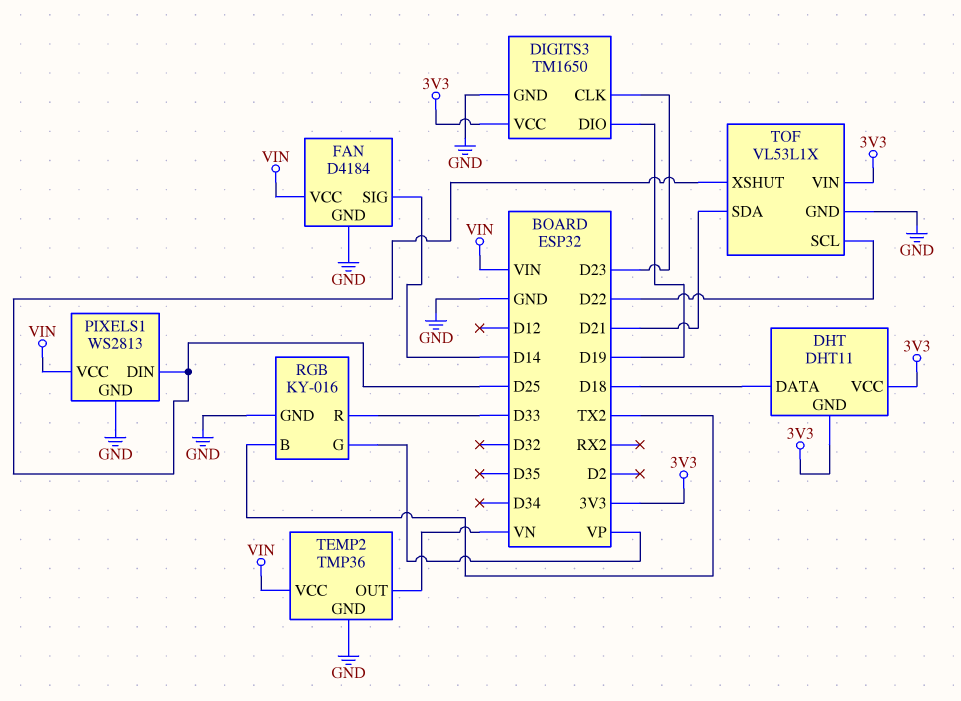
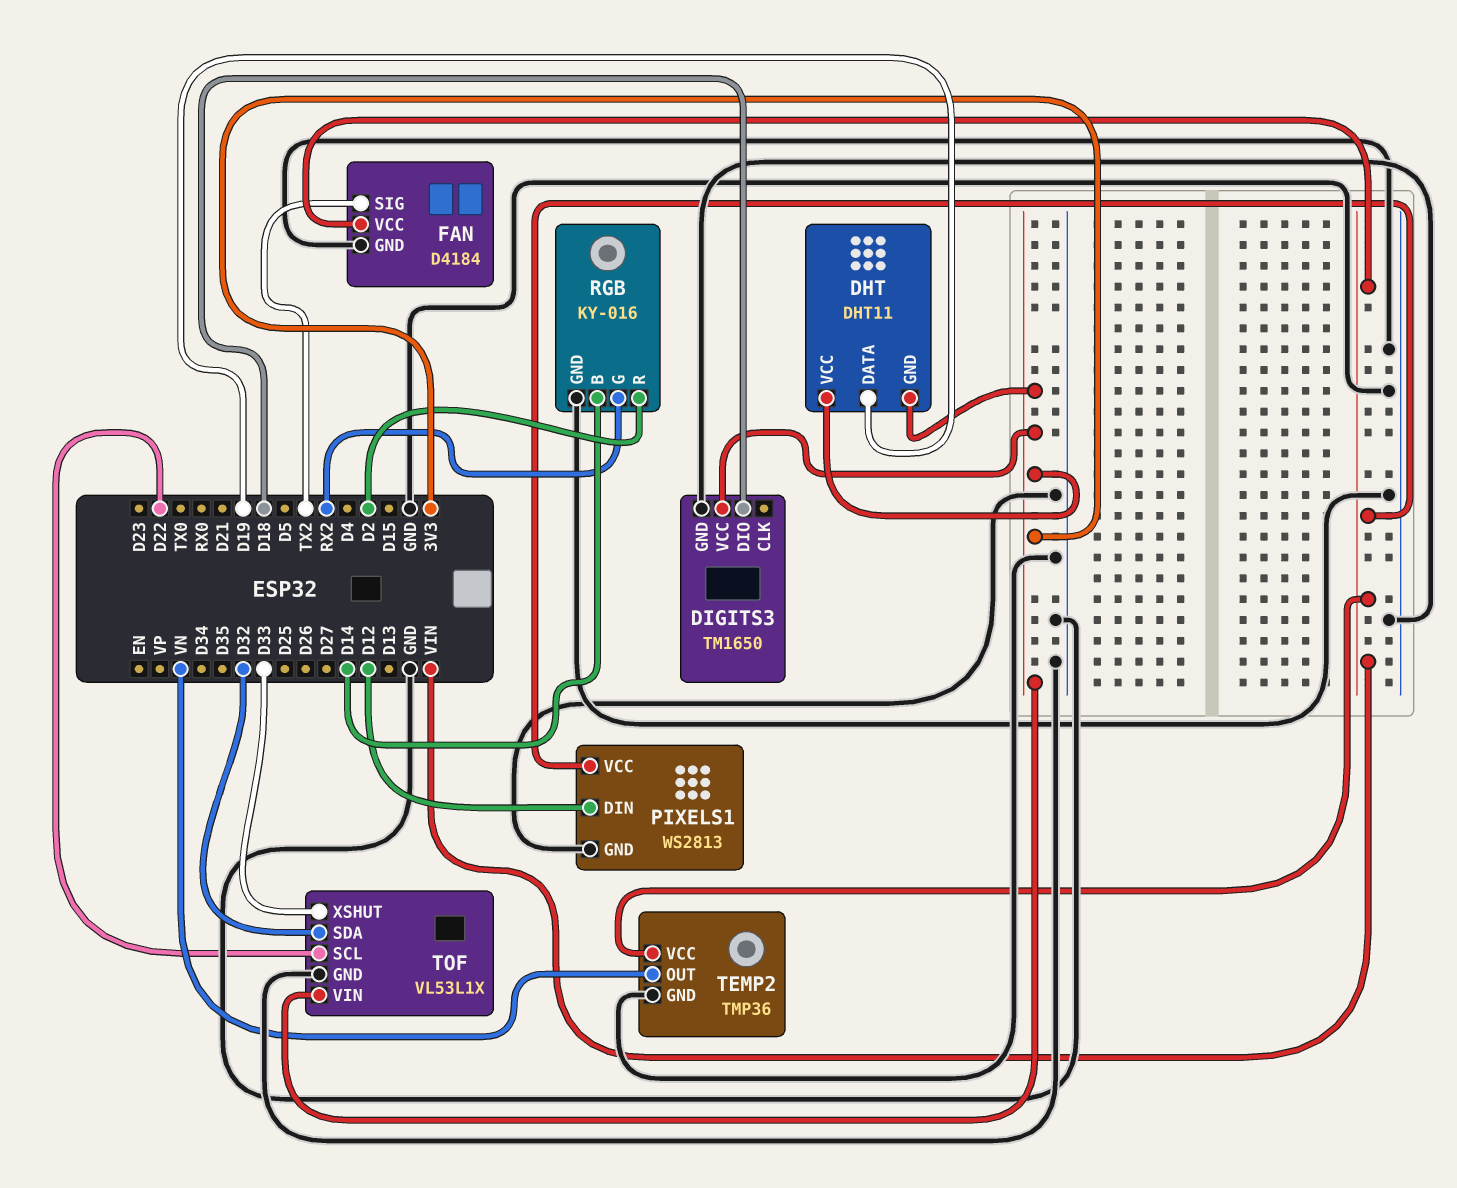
DHT pin DATA: D18 -> D19
DIGITS3 pin CLK: D23 -> none
DIGITS3 pin DIO: D19 -> D18
FAN pin SIG: D14 -> TX2
PIXELS1 pin DIN: D25 -> D12
RGB pin B: TX2 -> D14
RGB pin G: VP -> RX2
RGB pin R: D33 -> D2
TOF pin SDA: D21 -> D32
TOF pin XSHUT: D25 -> D33

